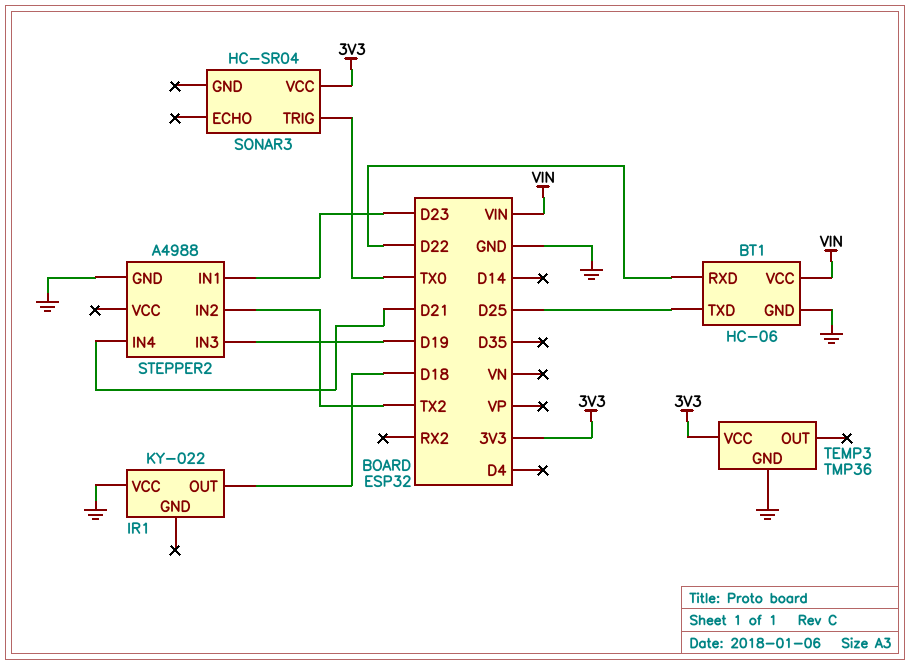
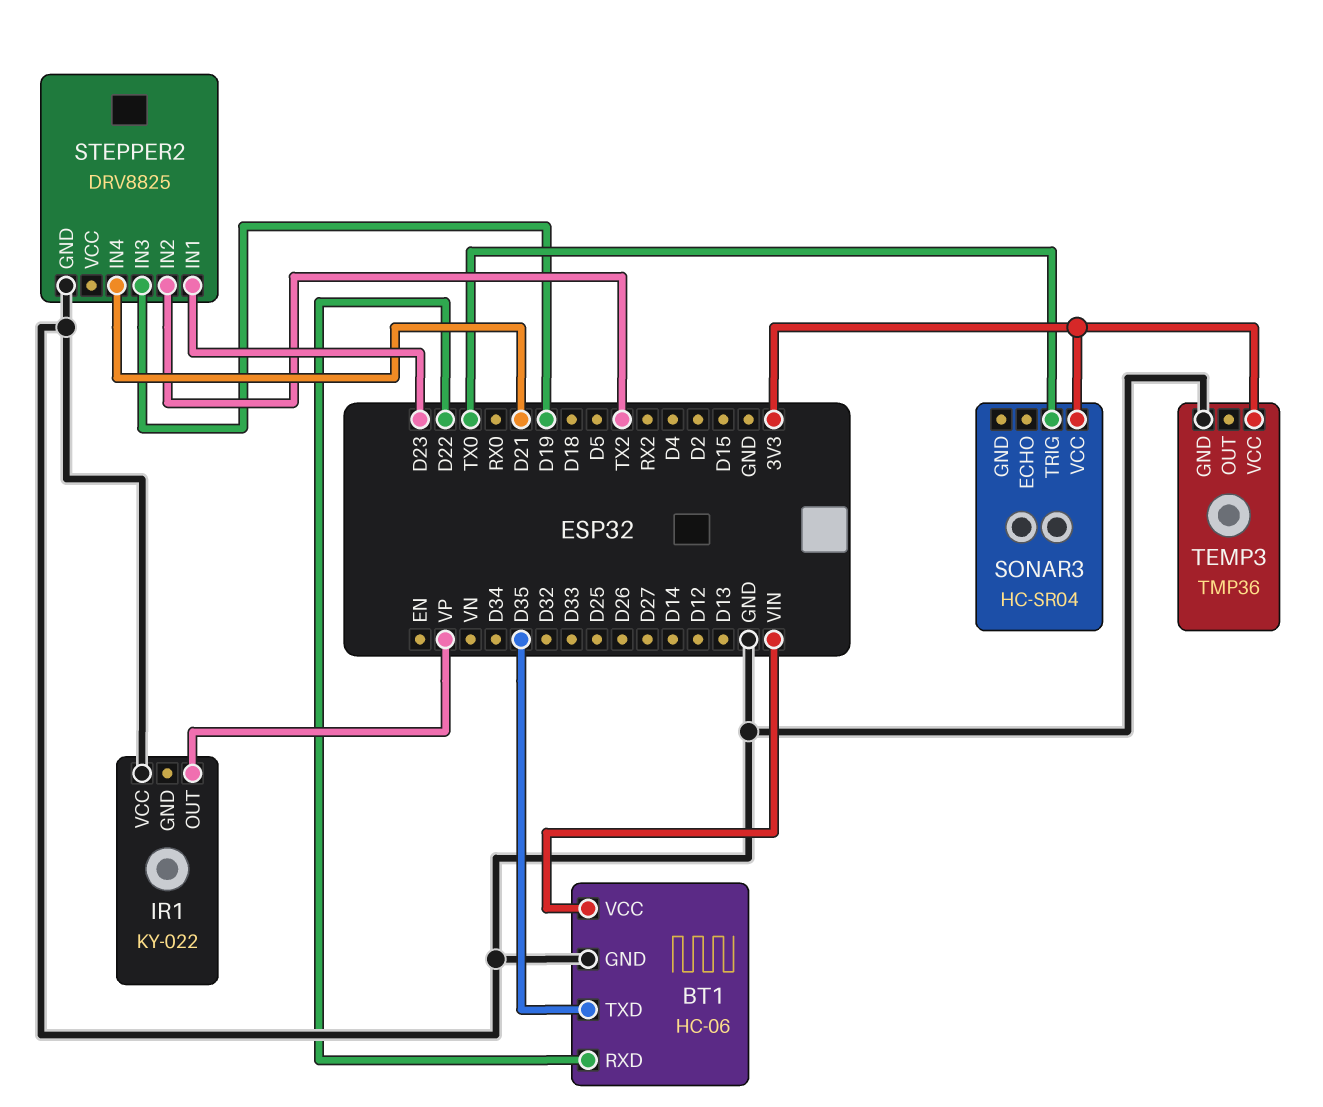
BT1 pin TXD: D25 -> D35
IR1 pin OUT: D18 -> VP
STEPPER2: A4988 -> DRV8825

